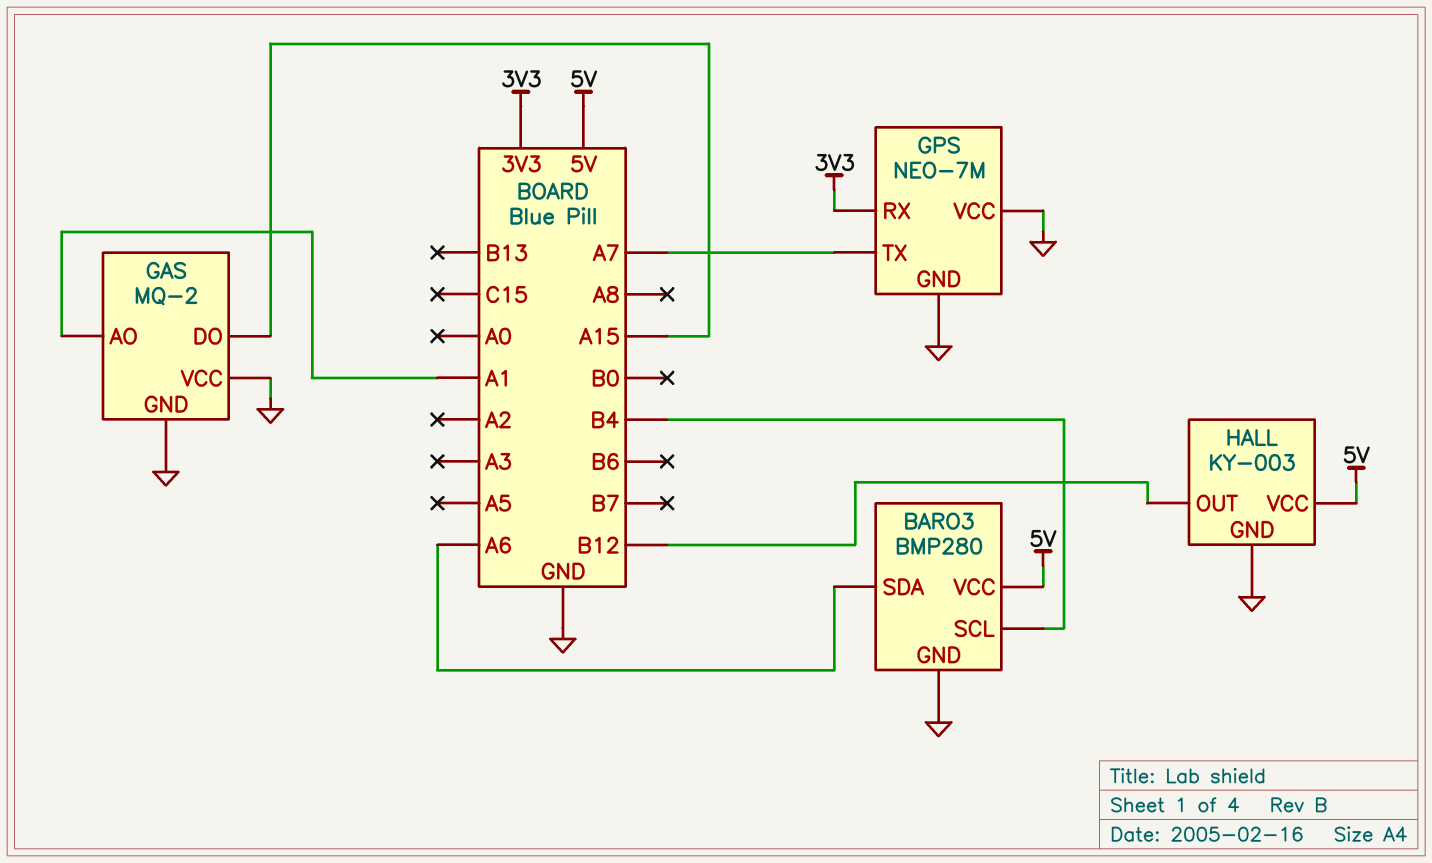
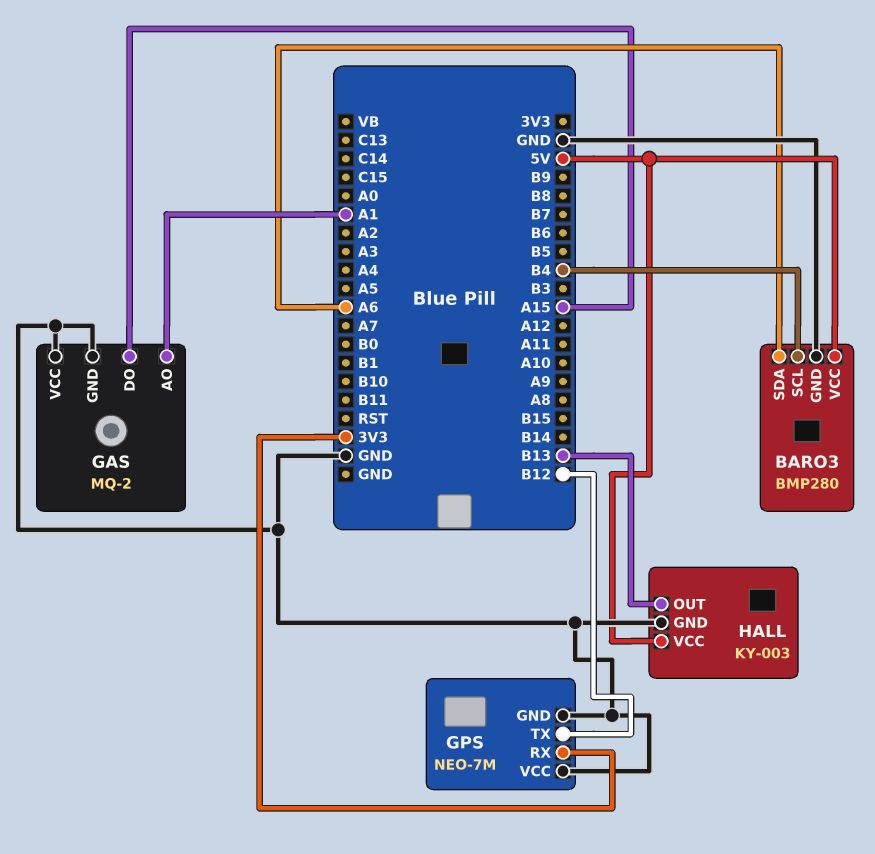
GPS pin TX: A7 -> B12
HALL pin OUT: B12 -> B13

